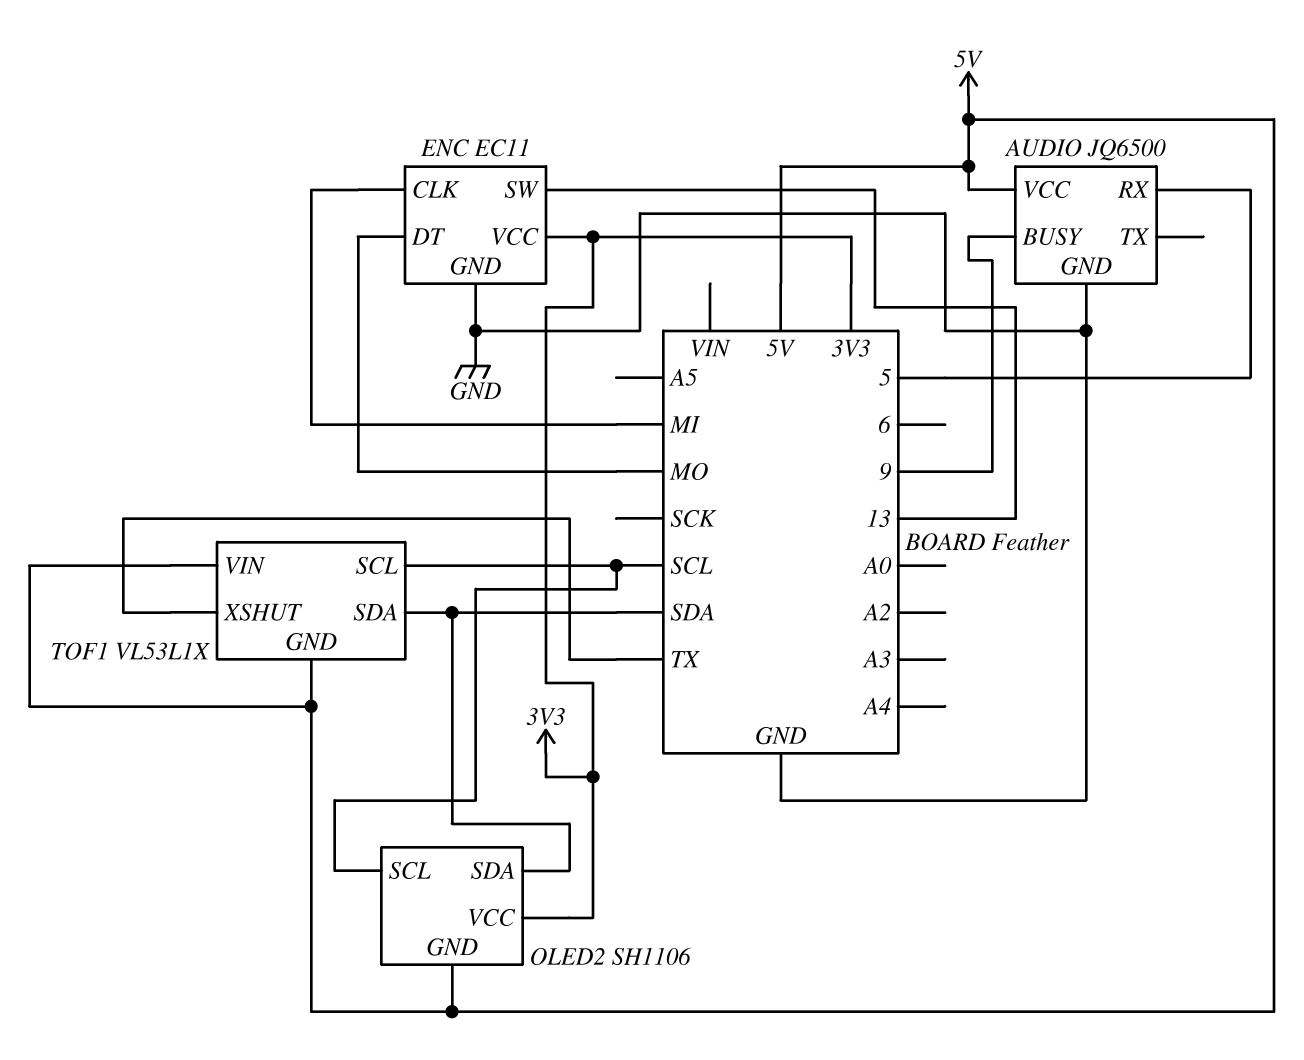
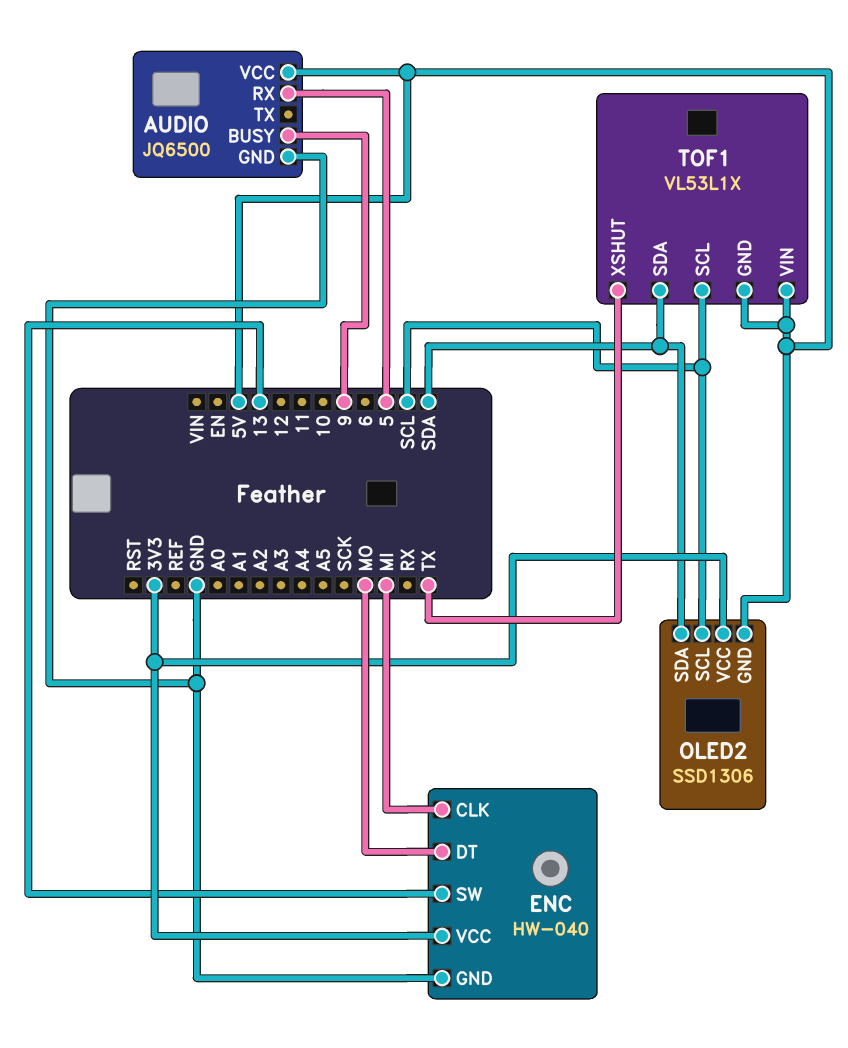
ENC: EC11 -> HW-040
OLED2: SH1106 -> SSD1306

